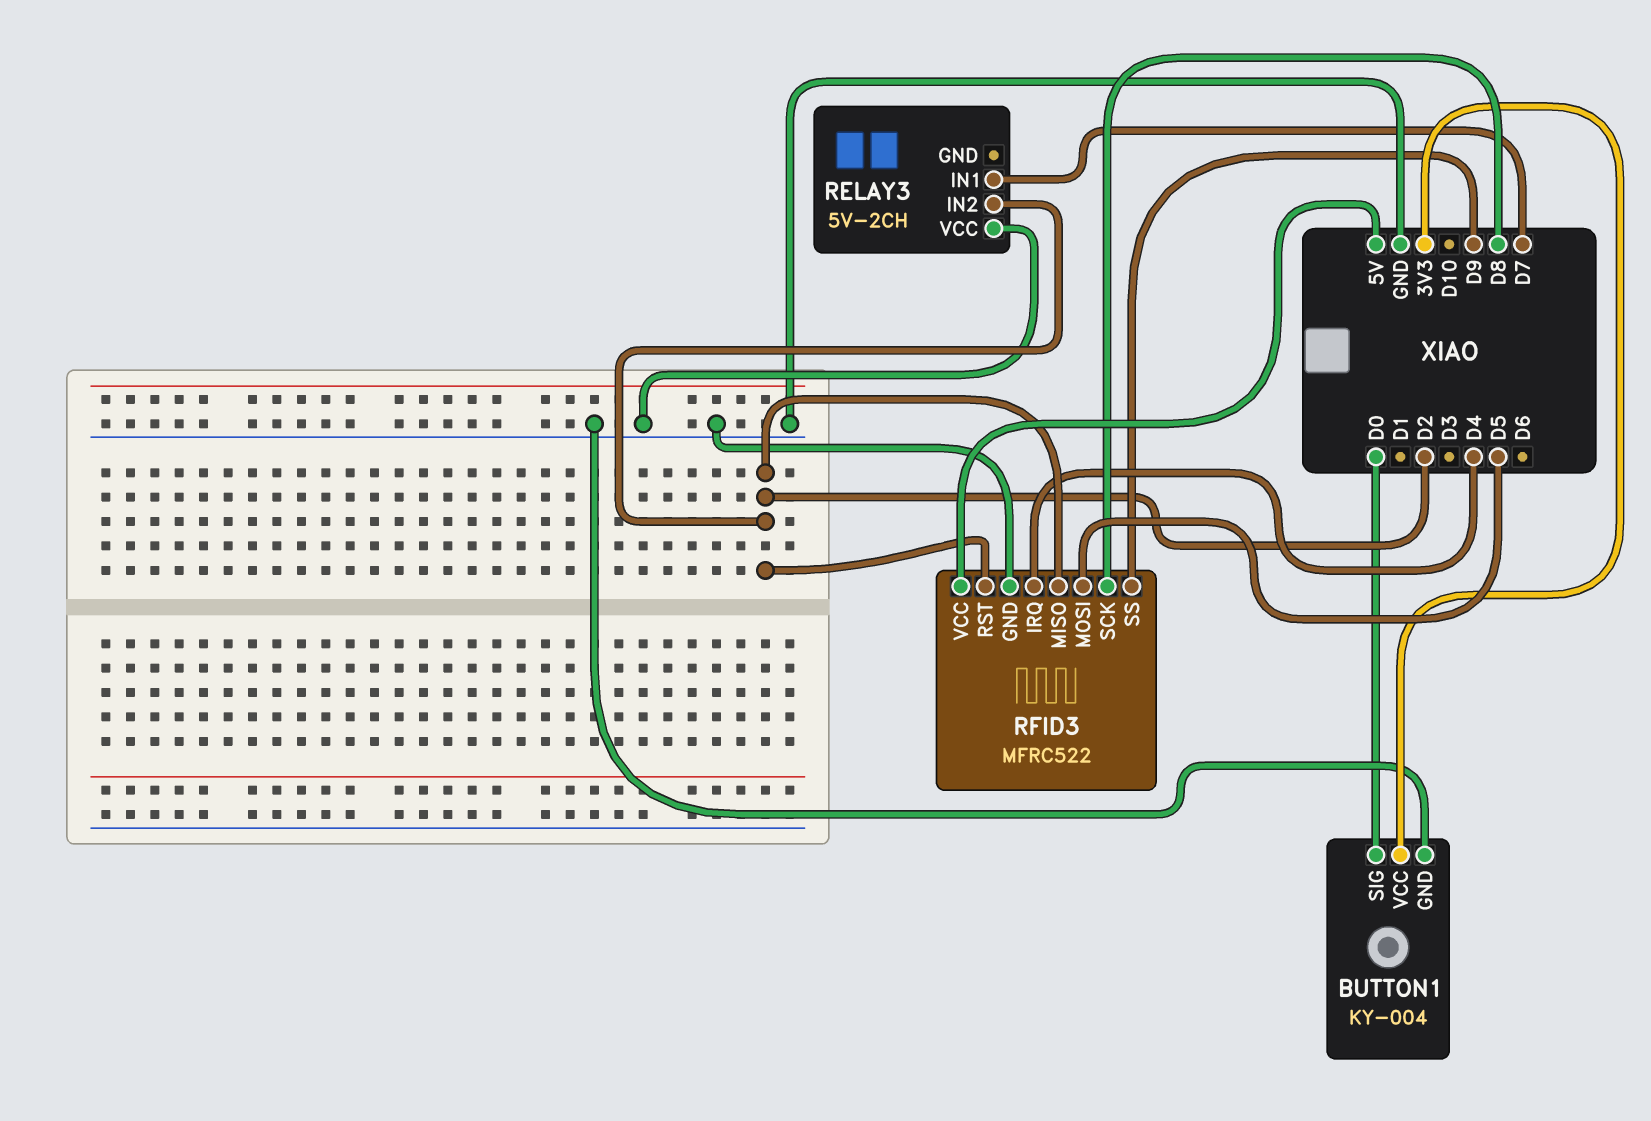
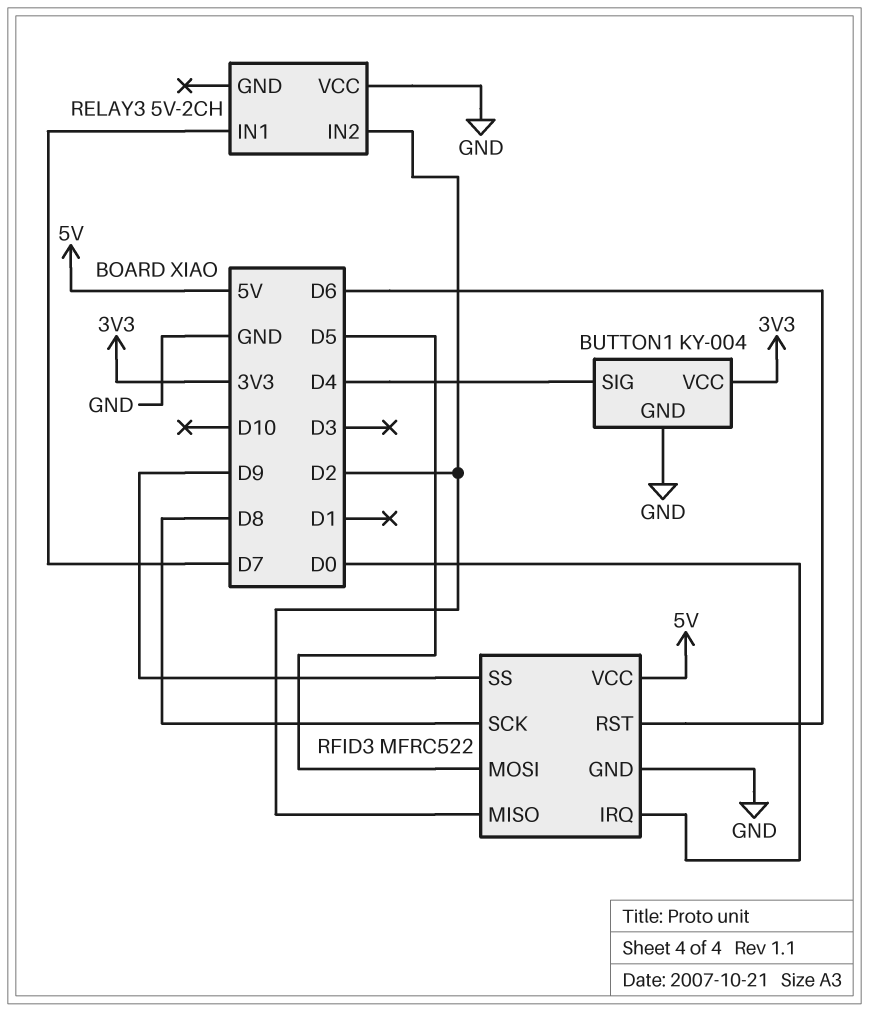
BUTTON1 pin SIG: D0 -> D4
RFID3 pin IRQ: D4 -> D0
RFID3 pin RST: D2 -> D6

